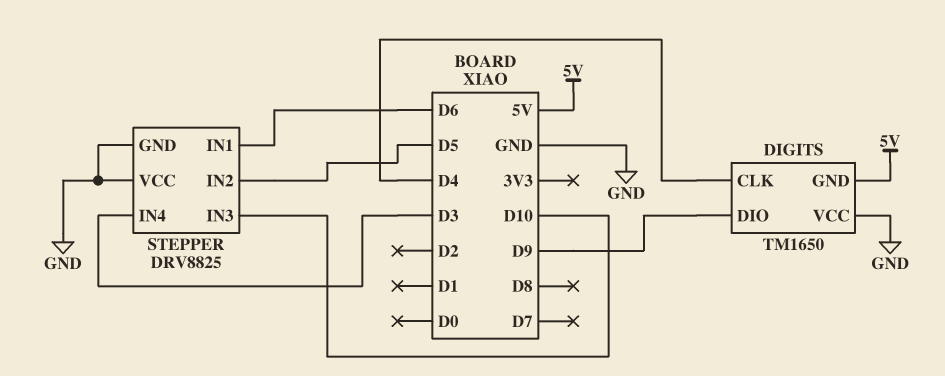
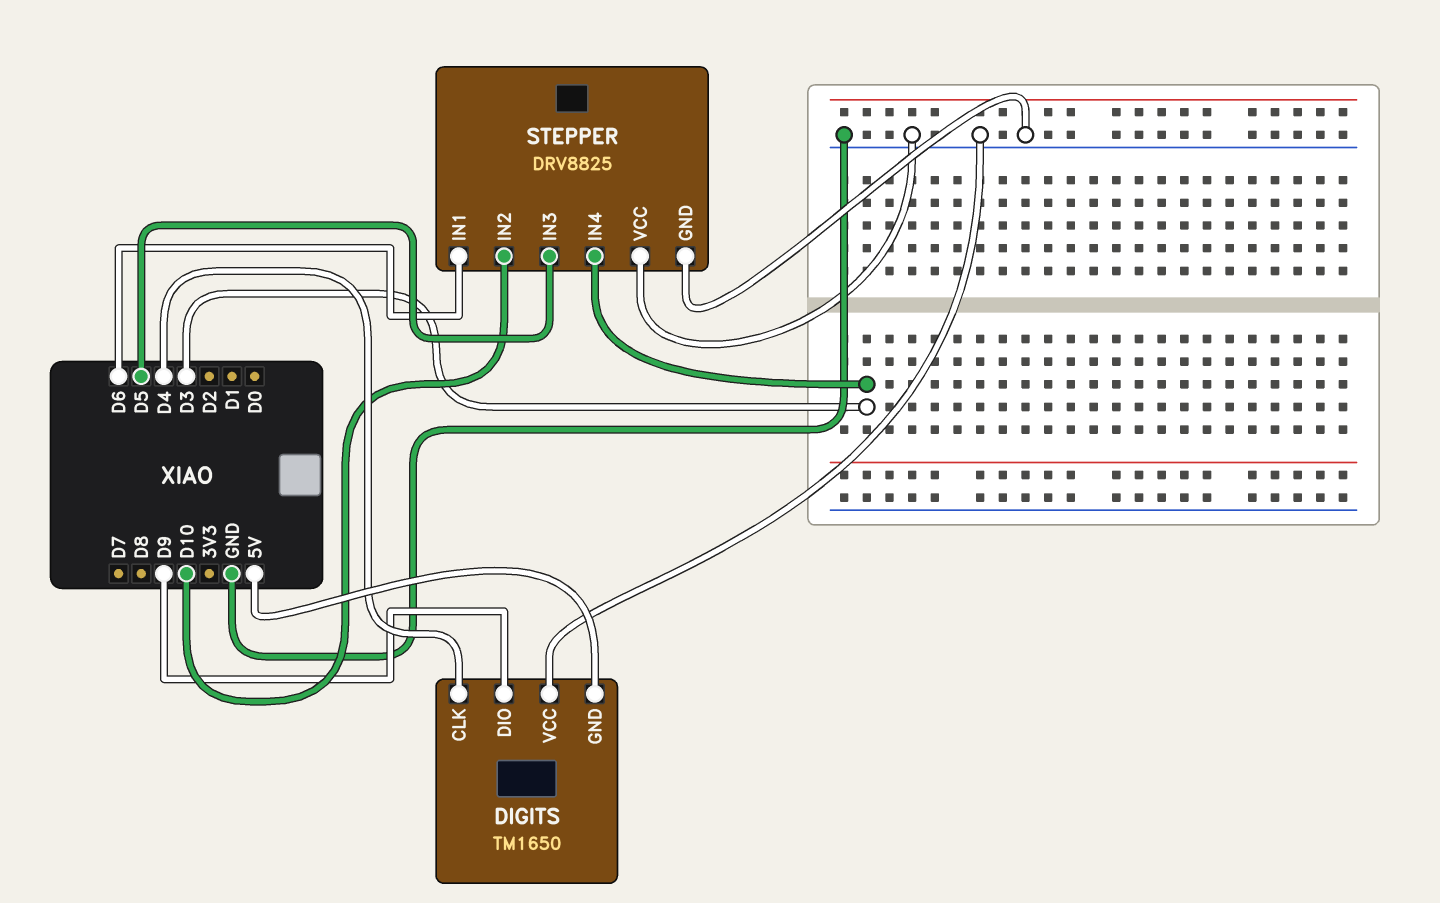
STEPPER pin IN2: D5 -> D10
STEPPER pin IN3: D10 -> D5

